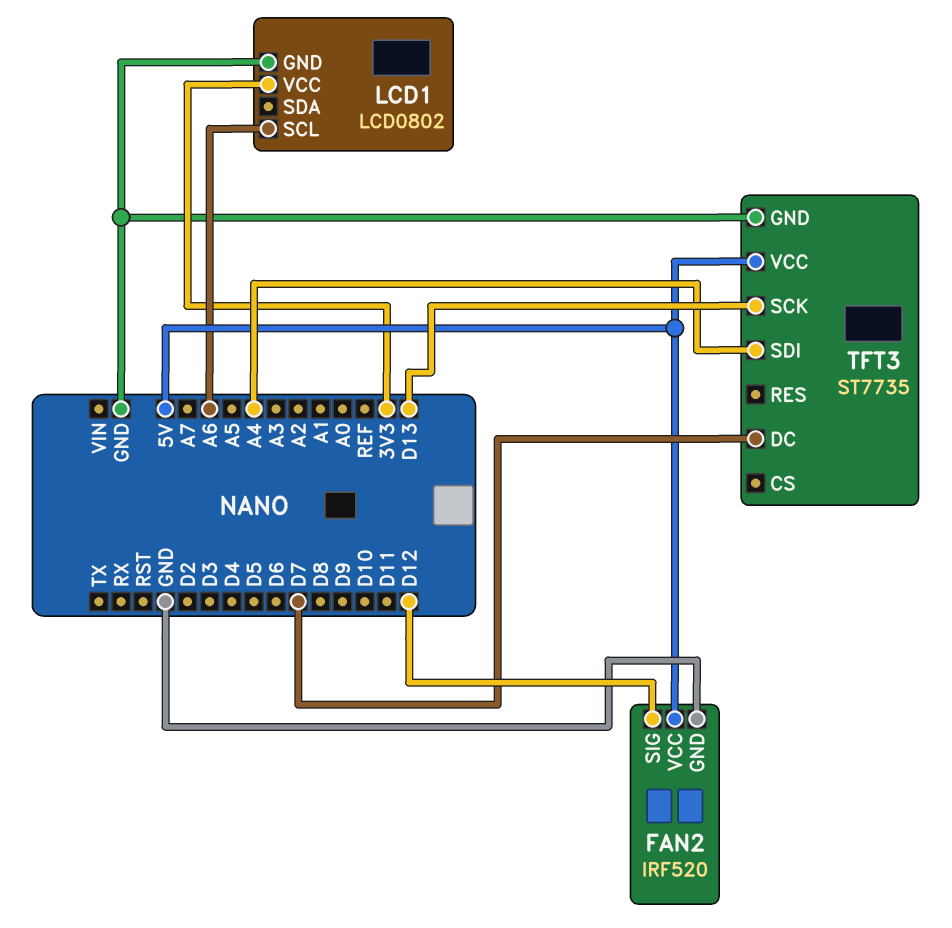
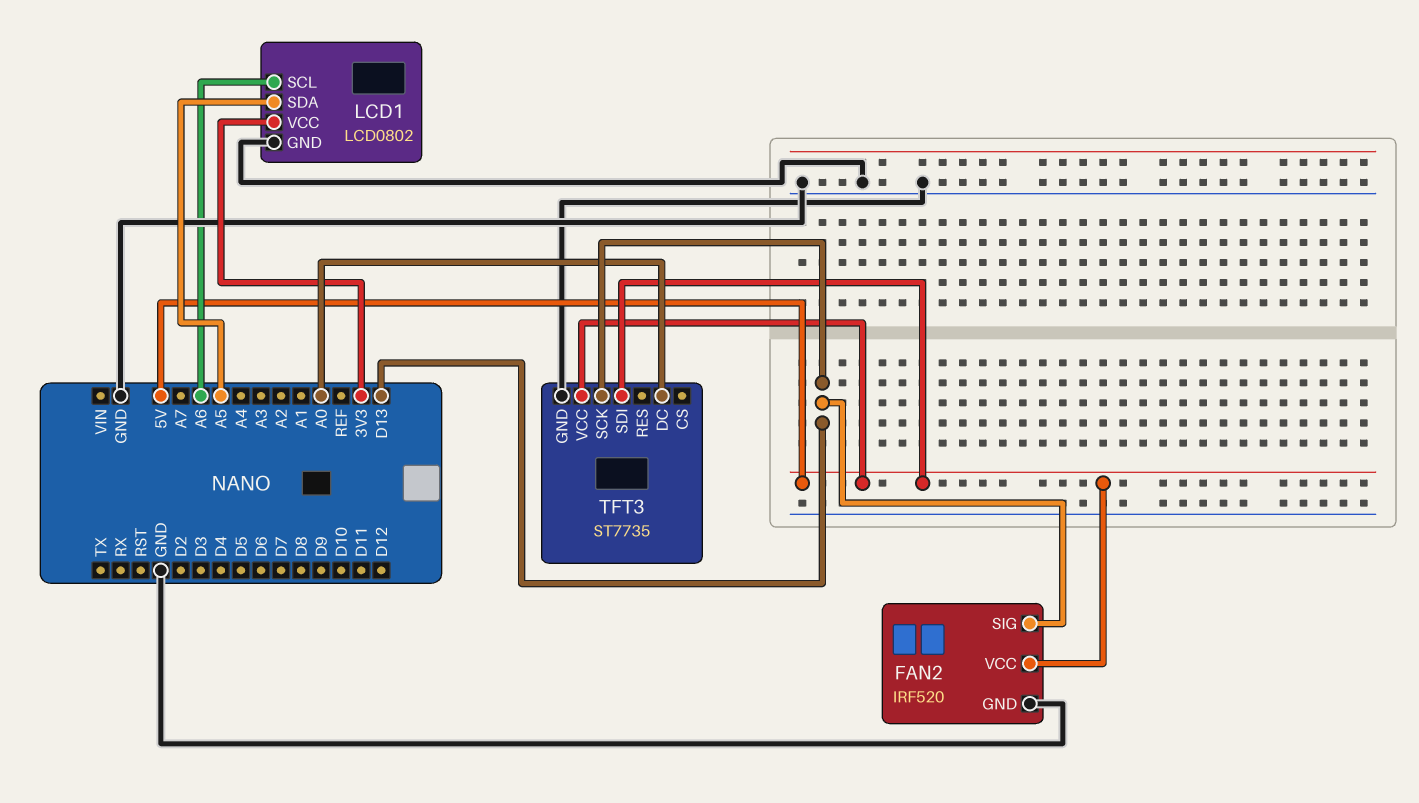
FAN2 pin SIG: D12 -> D13
LCD1 pin SDA: none -> A5
TFT3 pin DC: D7 -> A0
TFT3 pin SDI: A4 -> 5V

